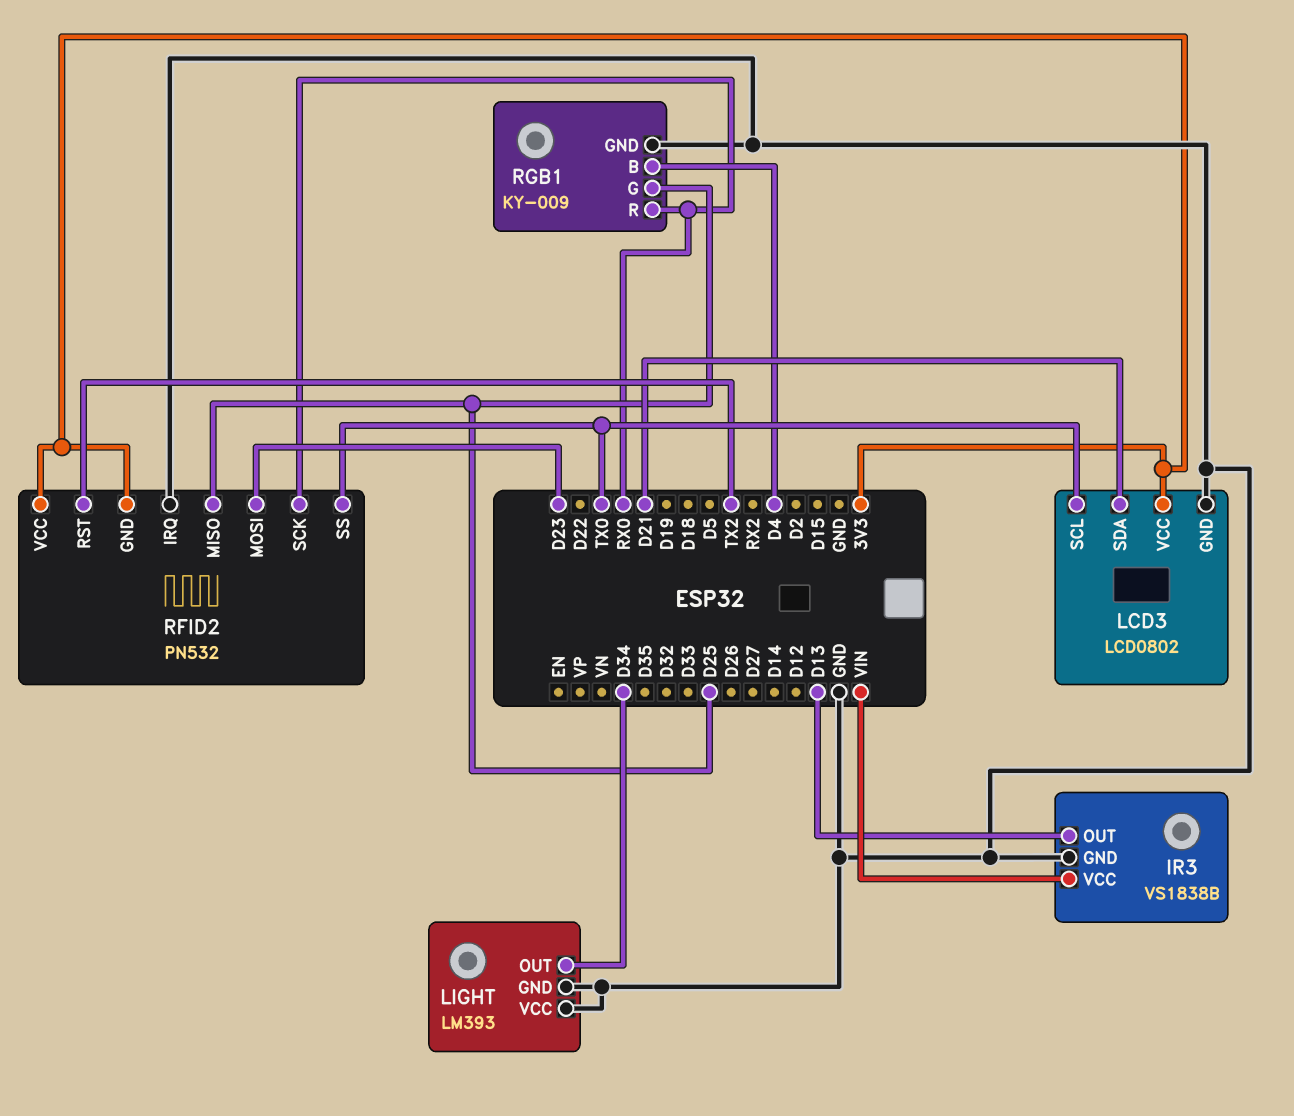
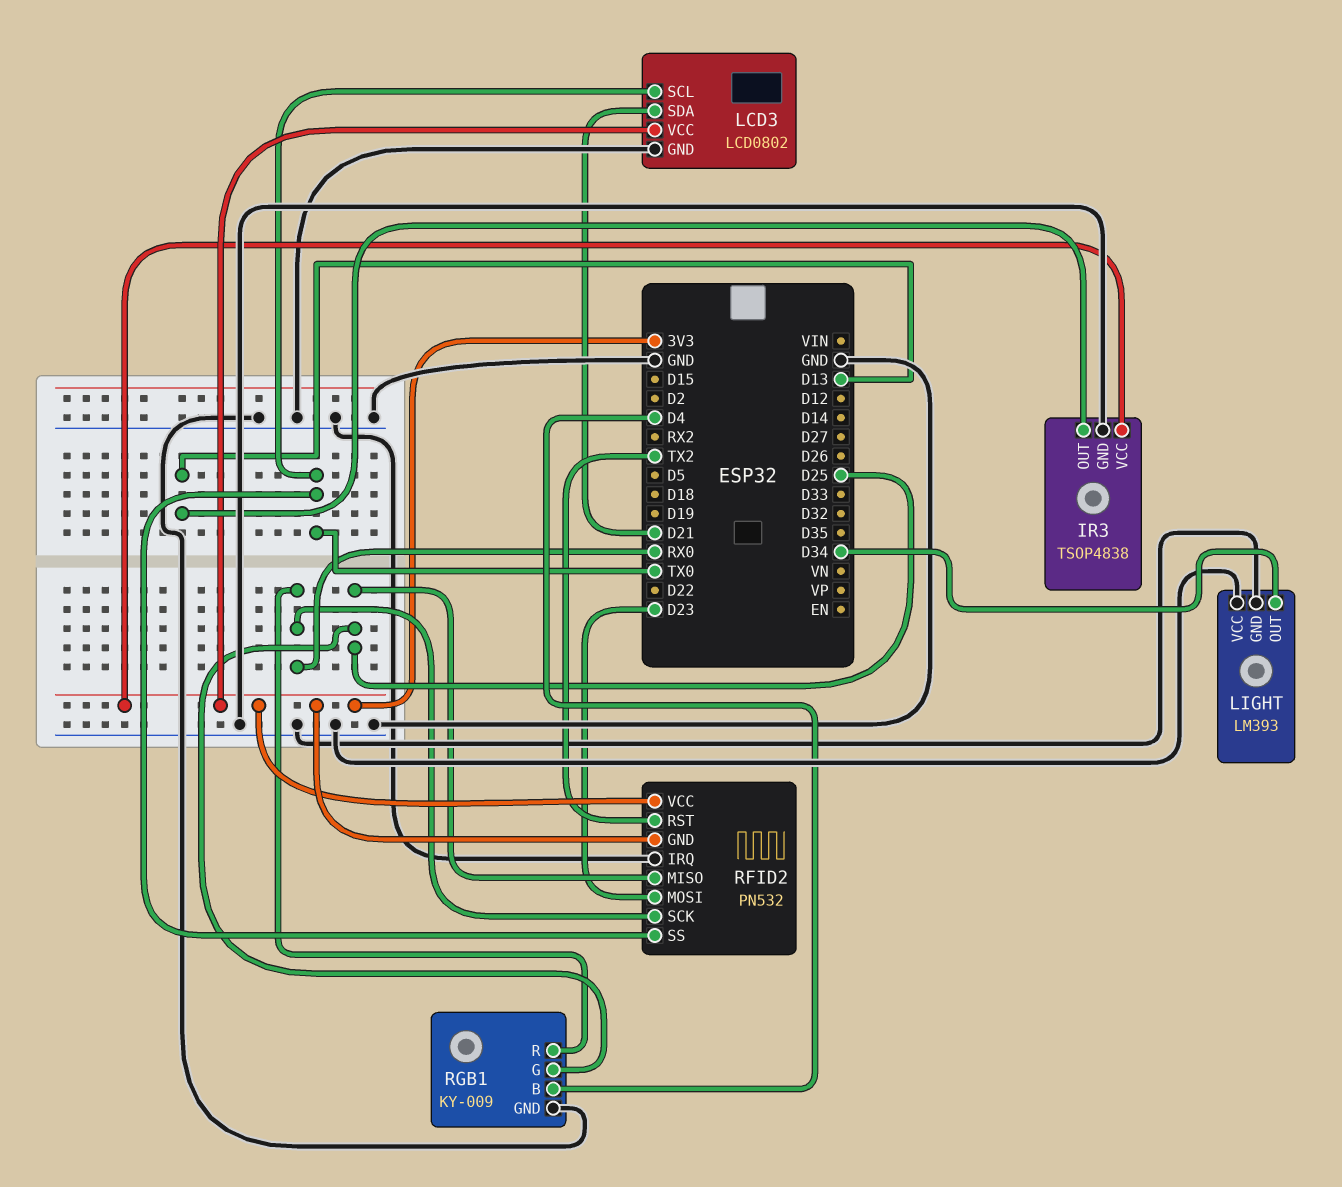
IR3: VS1838B -> TSOP4838
IR3 pin VCC: VIN -> 3V3

